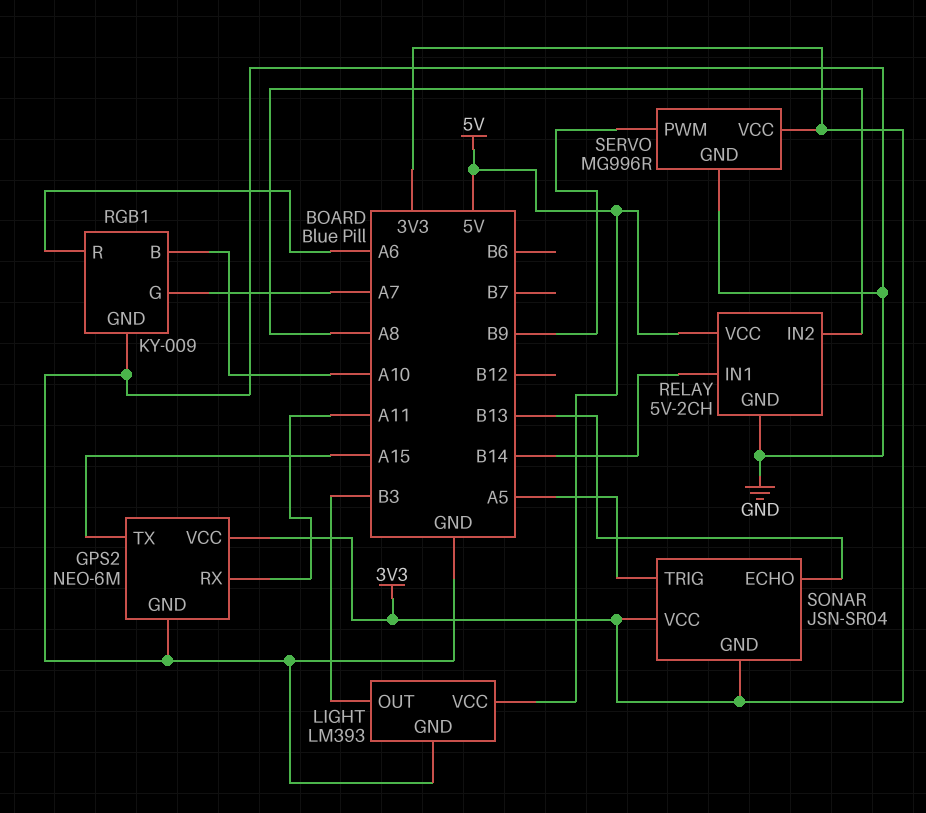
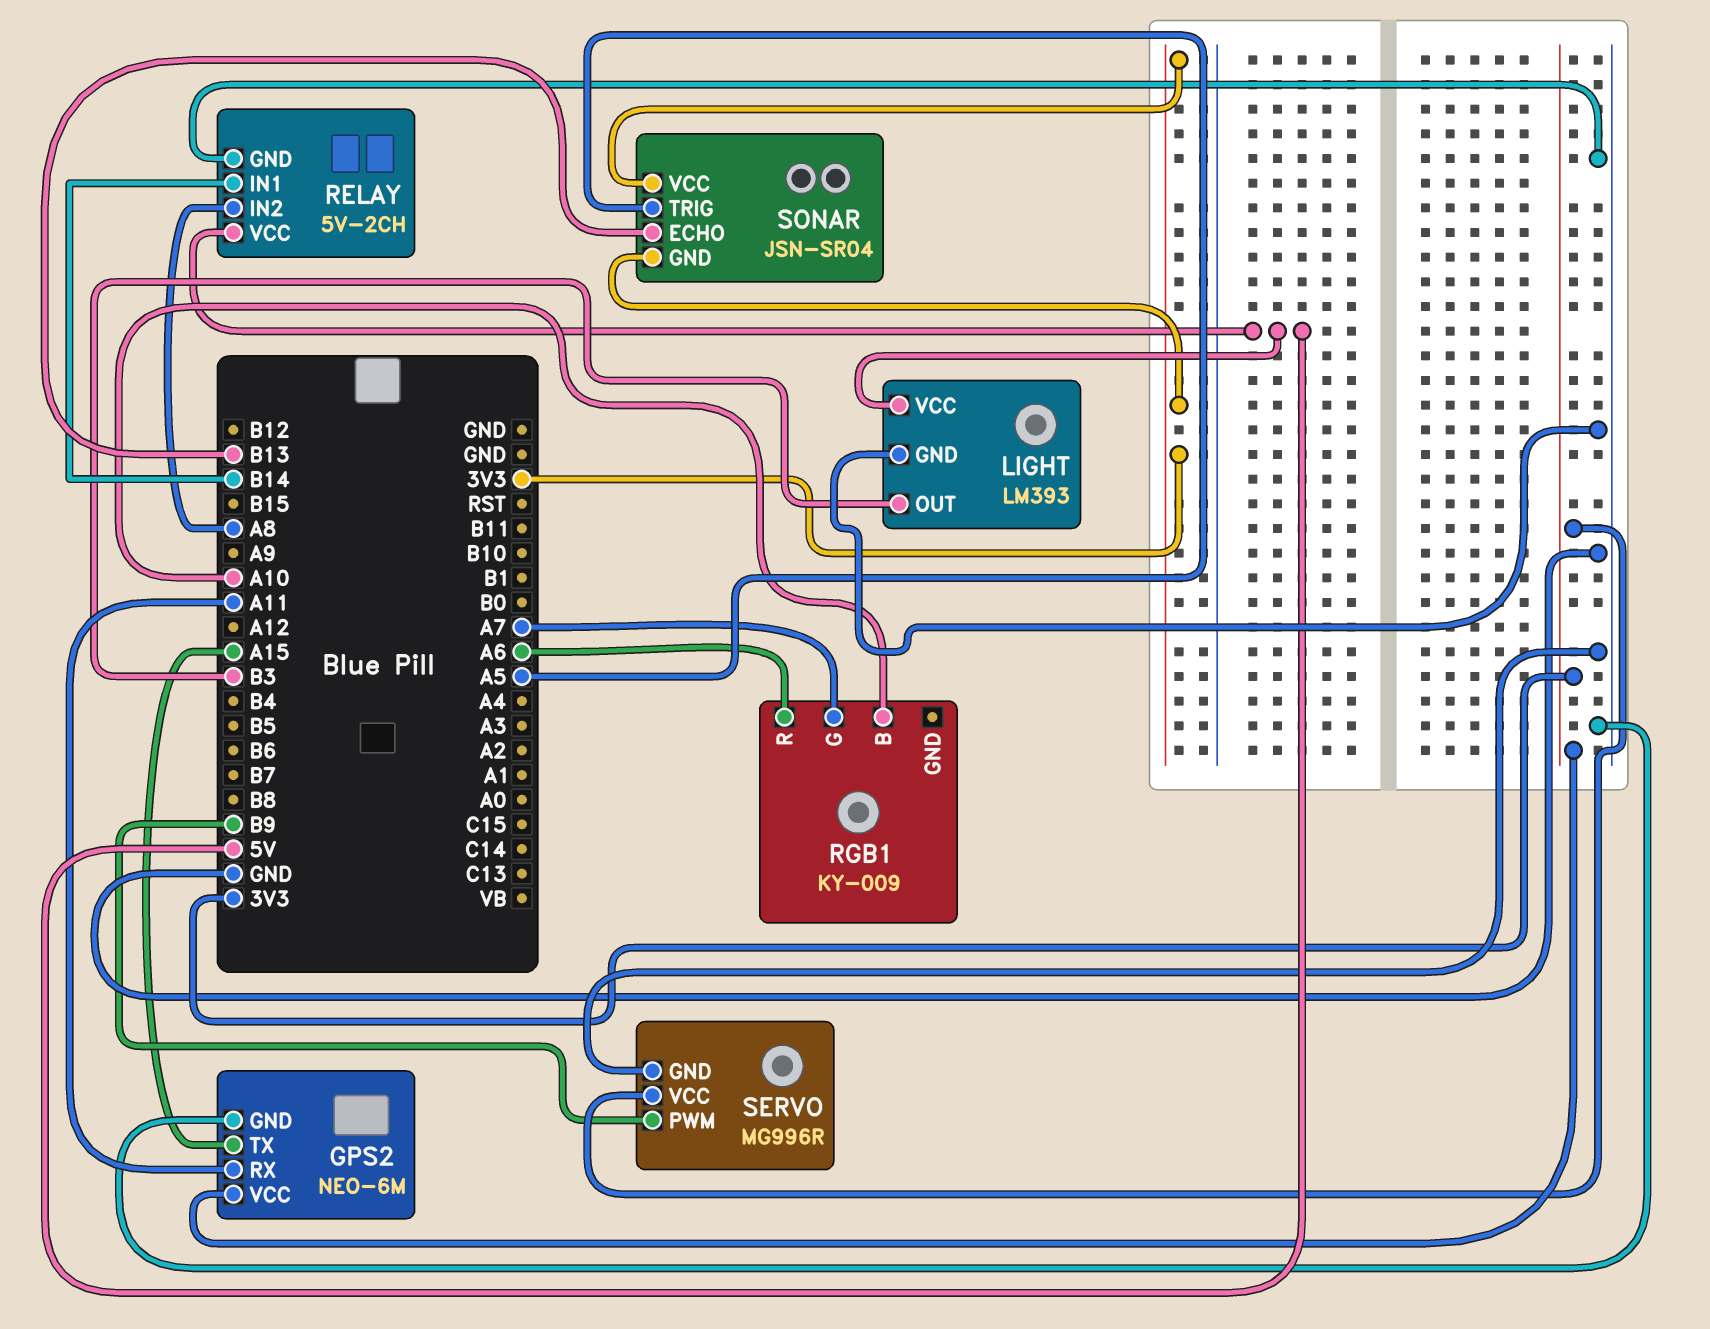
RGB1 pin GND: GND -> none

